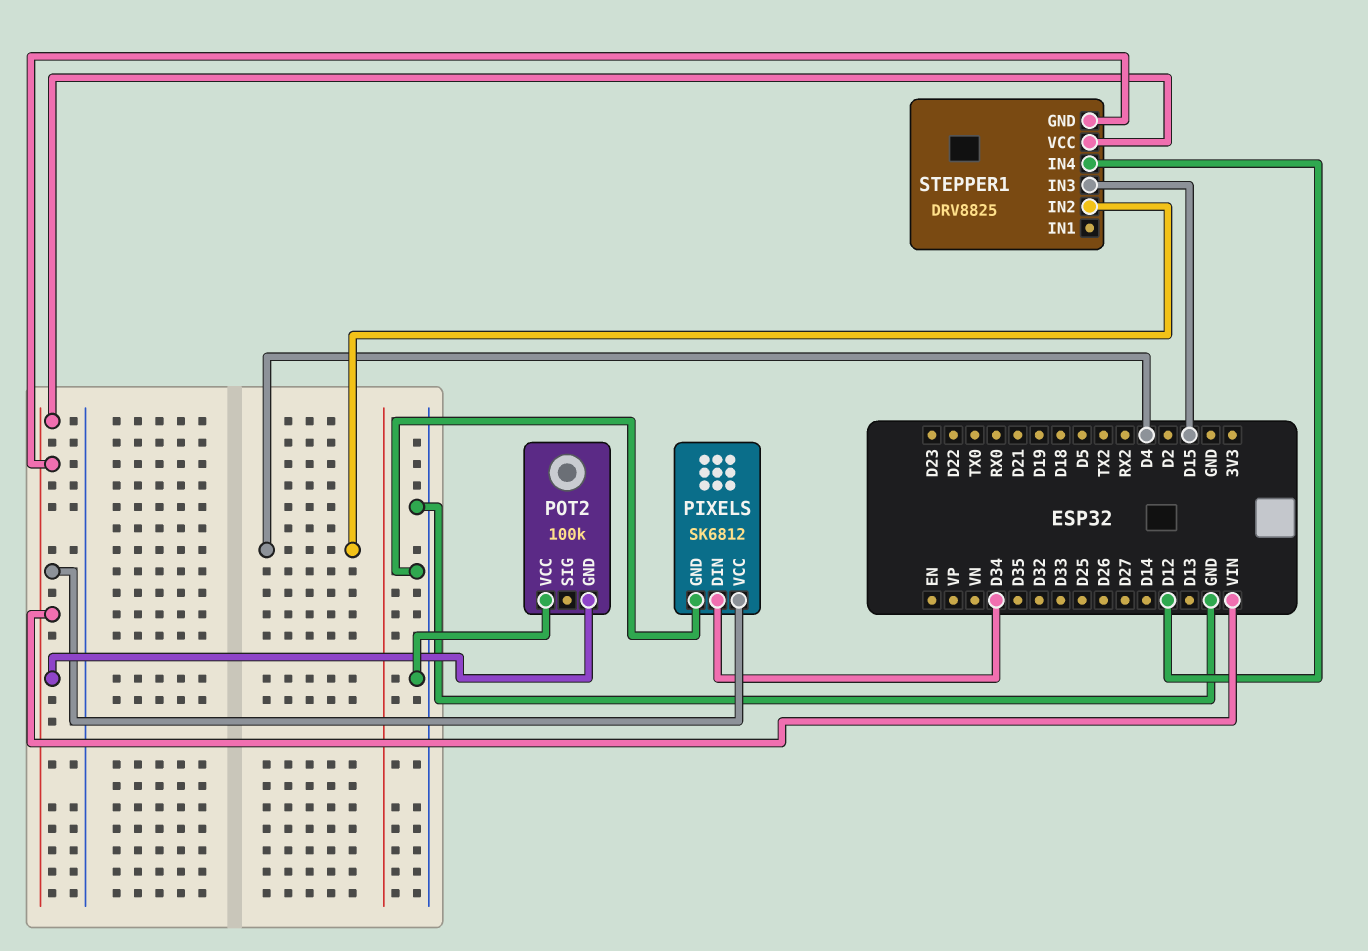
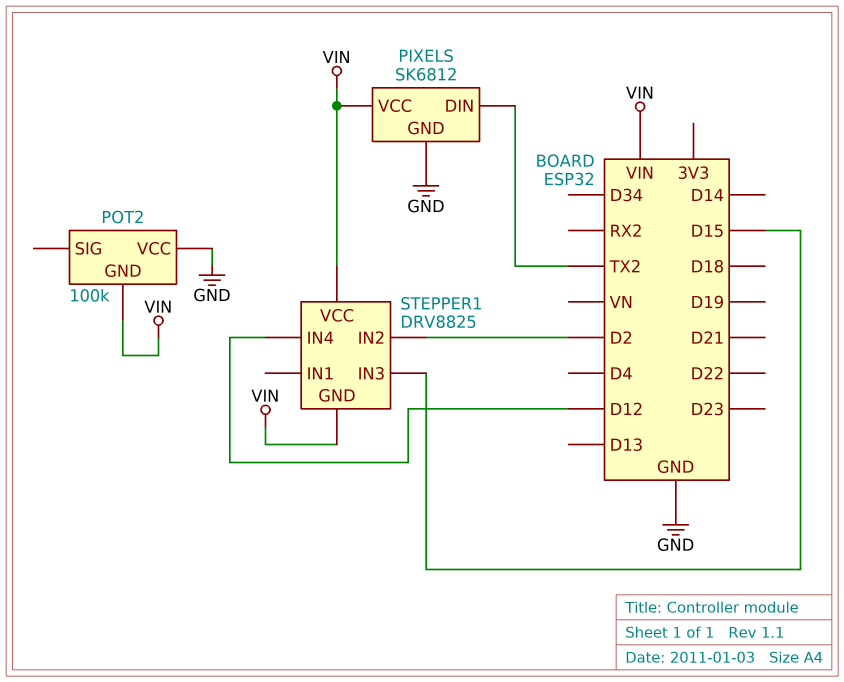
PIXELS pin DIN: D34 -> TX2
STEPPER1 pin IN2: D4 -> D2

